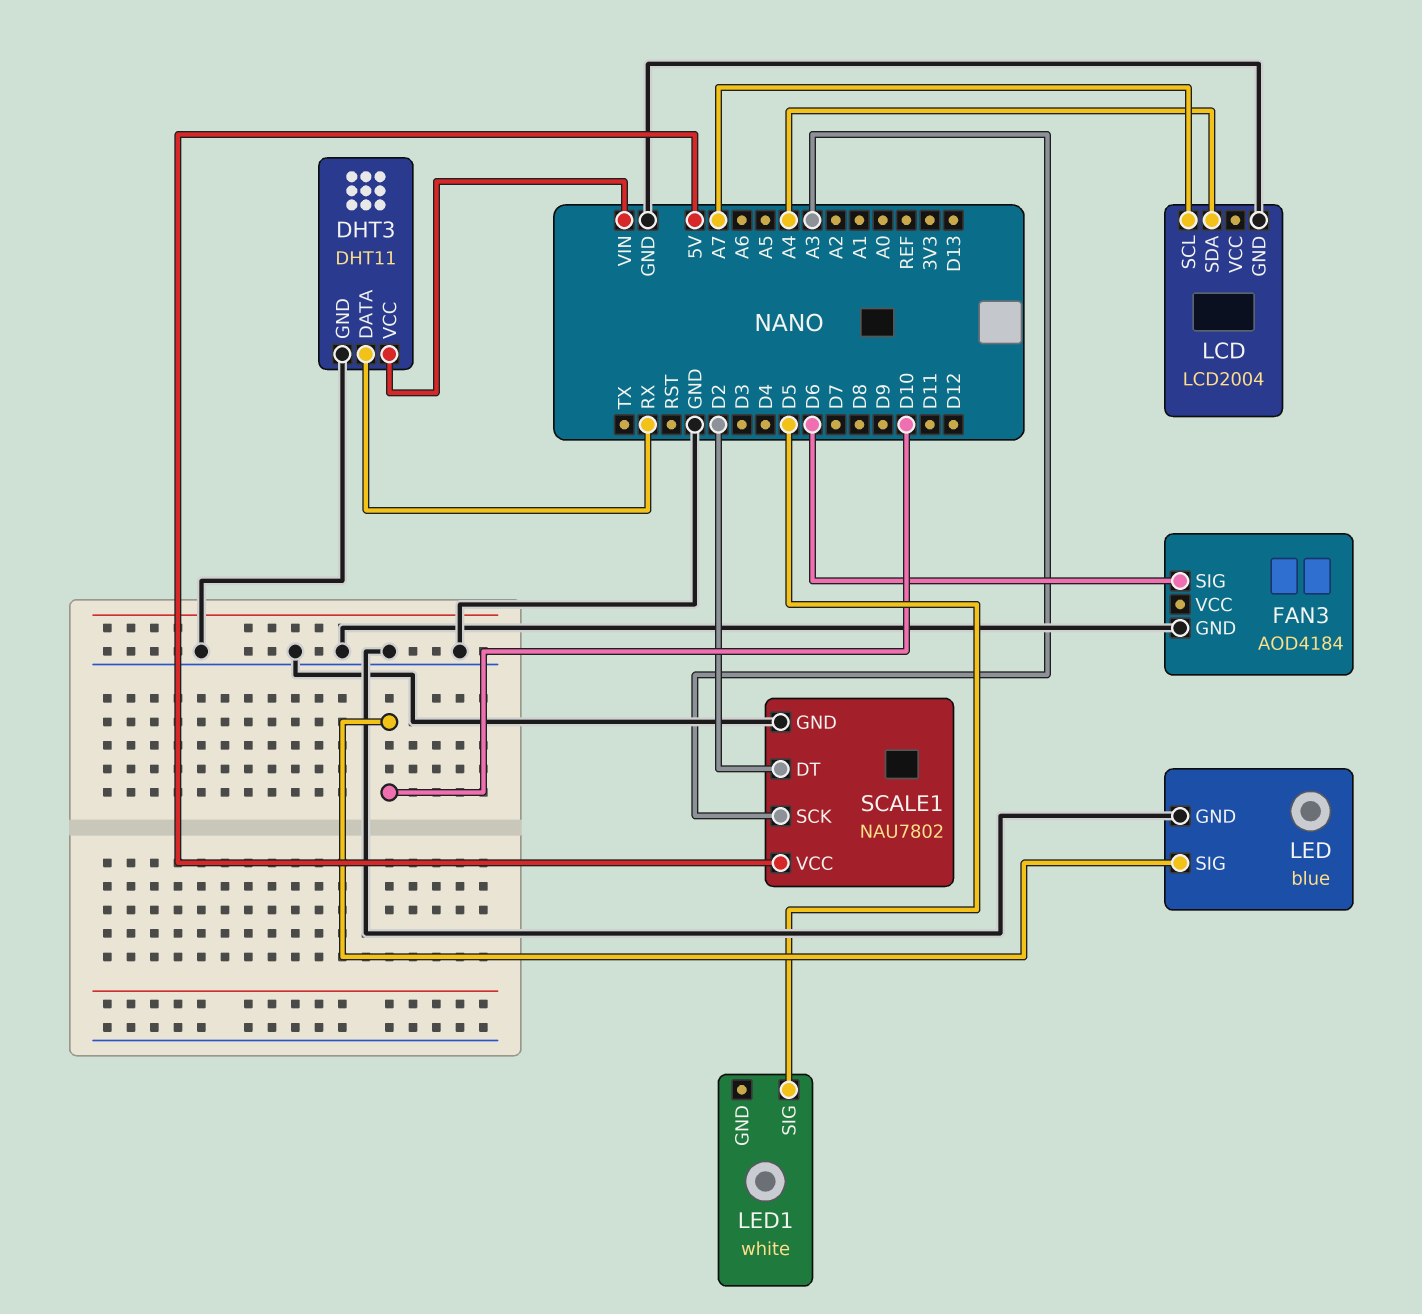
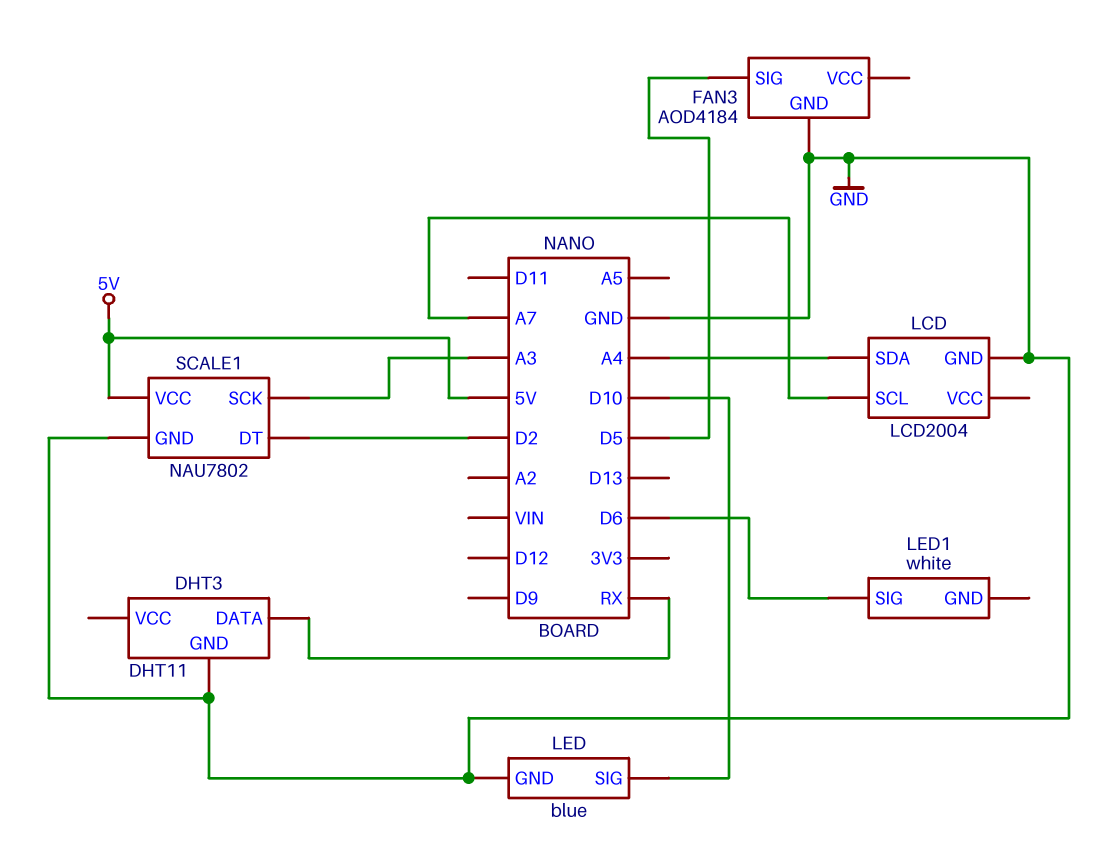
DHT3 pin VCC: VIN -> none
FAN3 pin SIG: D6 -> D5
LED1 pin SIG: D5 -> D6

